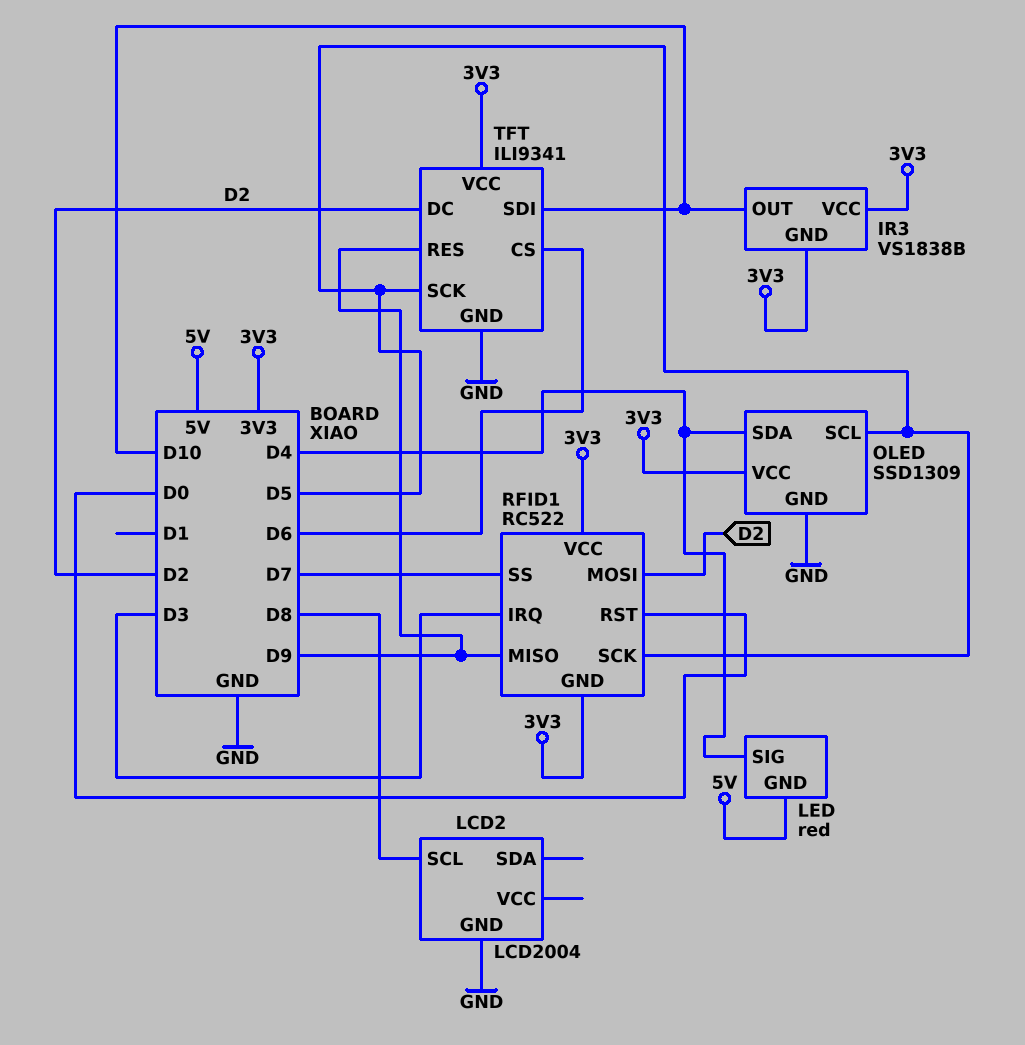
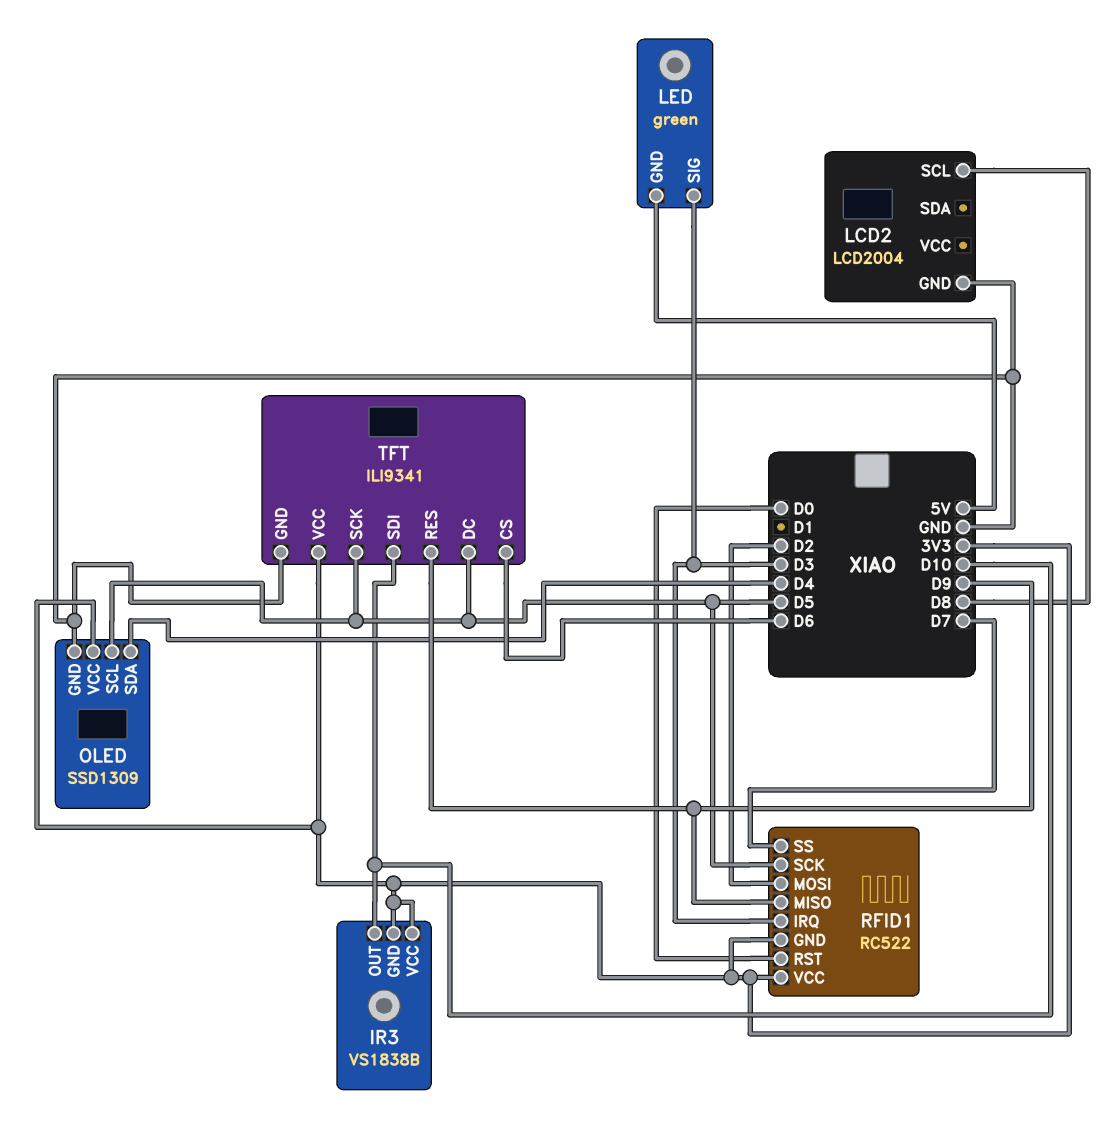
LED: red -> green
LED pin SIG: D4 -> D3
TFT pin DC: D2 -> D5

